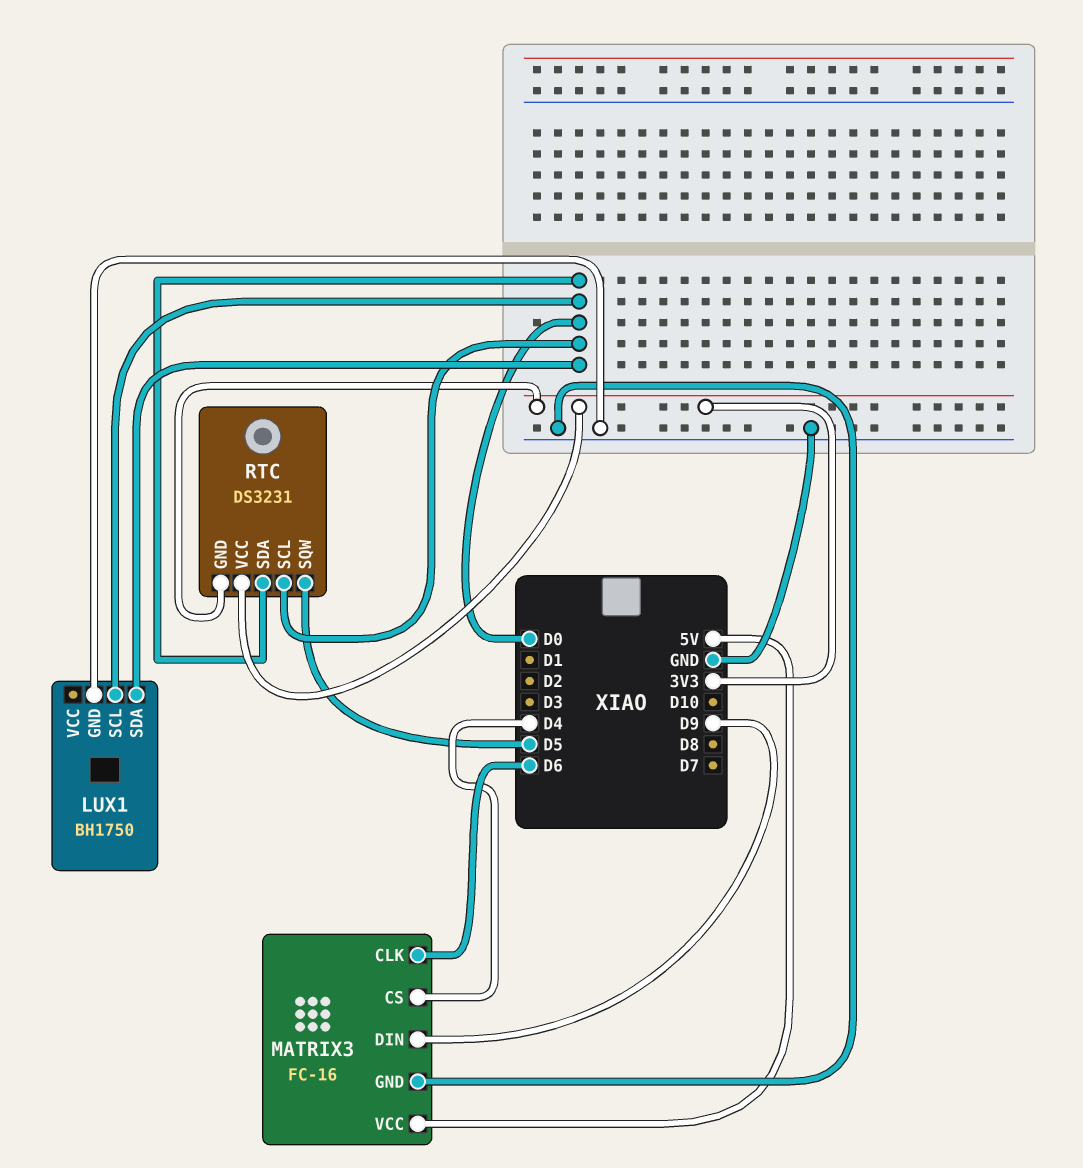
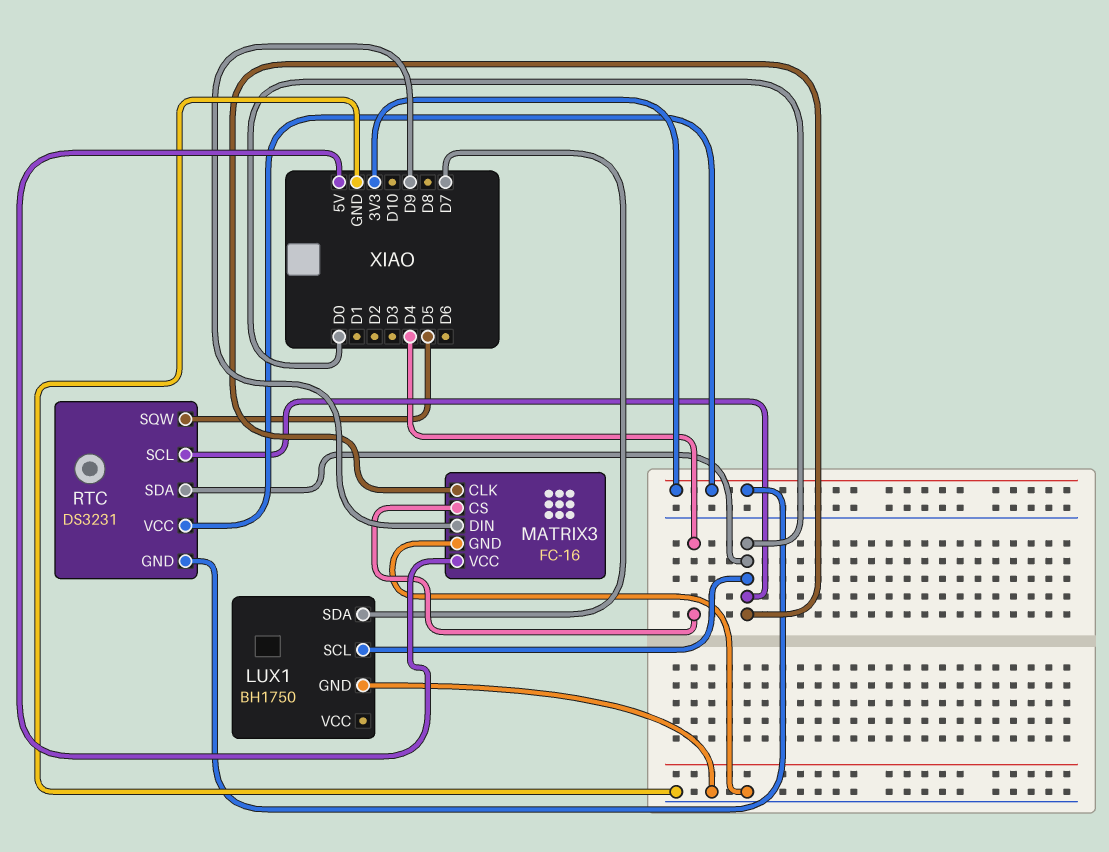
LUX1 pin SDA: D0 -> D7
MATRIX3 pin CLK: D6 -> D0

